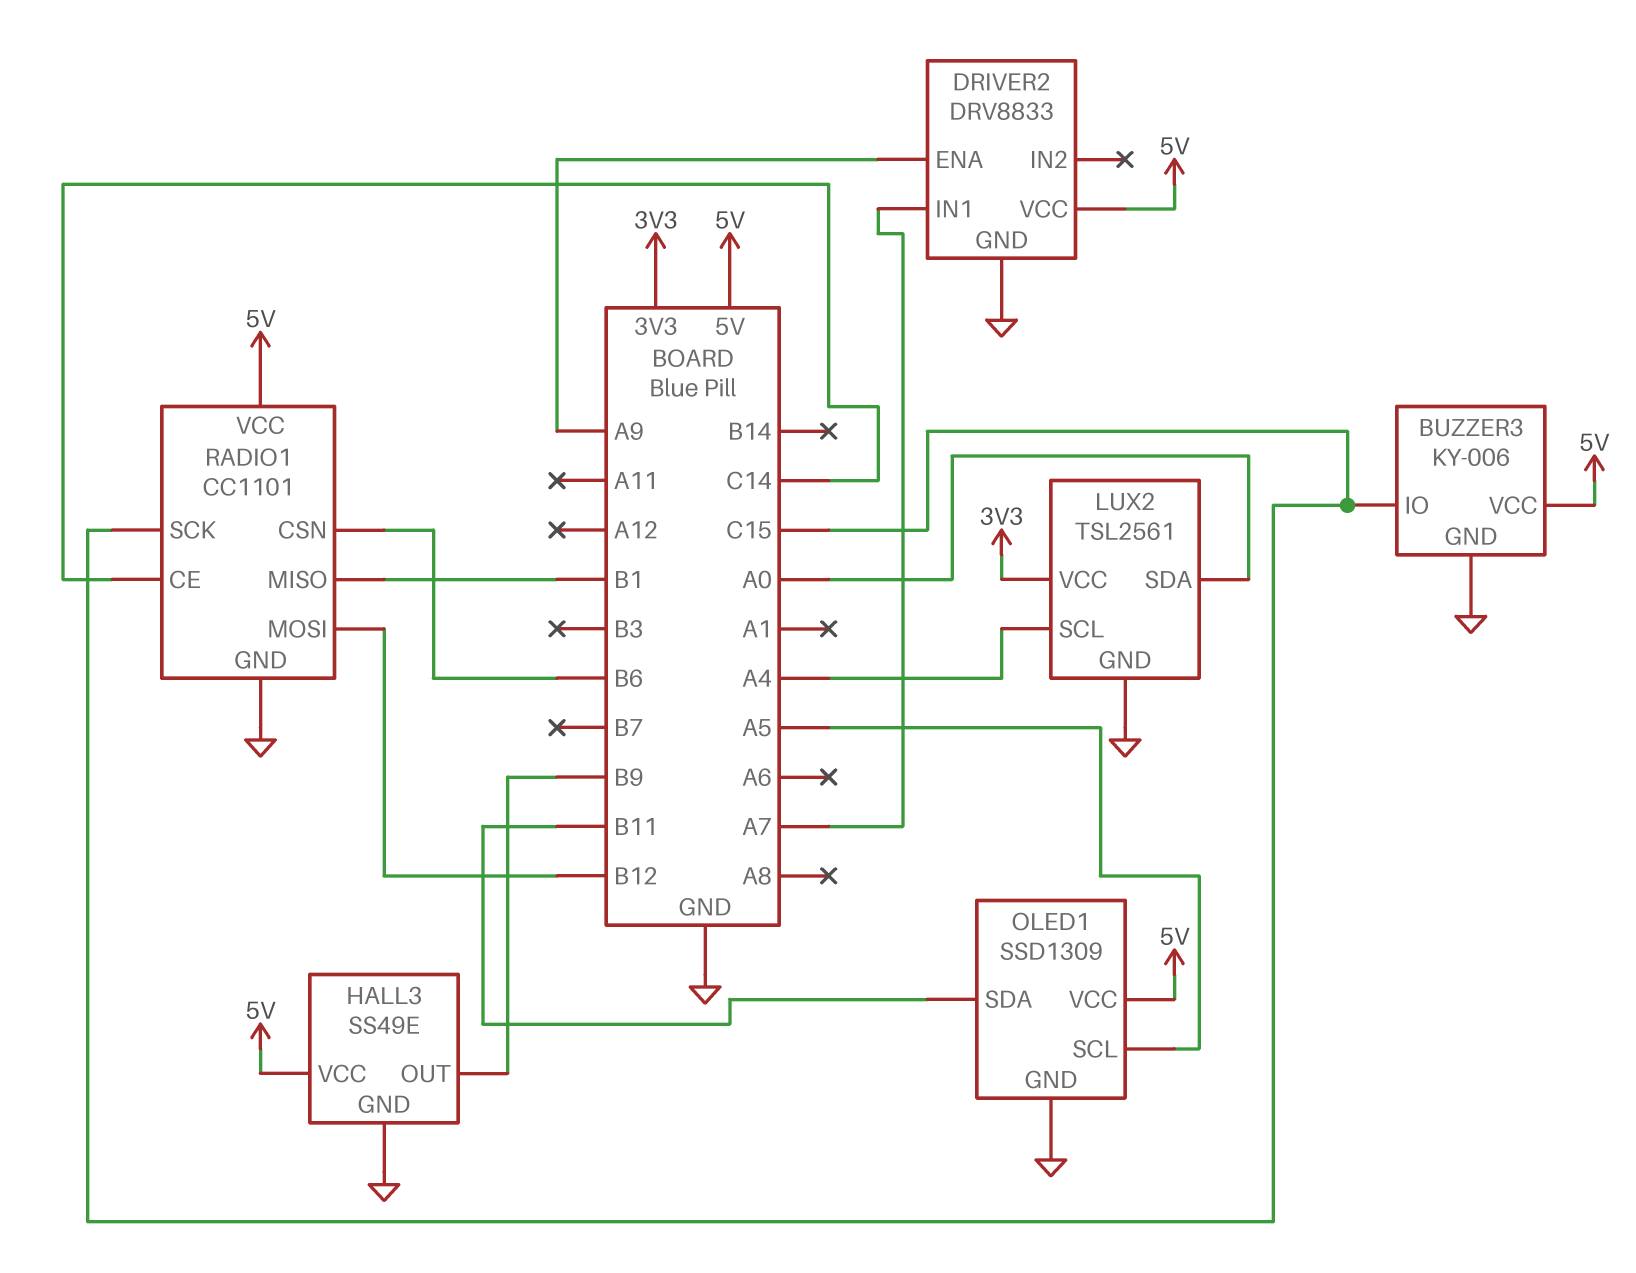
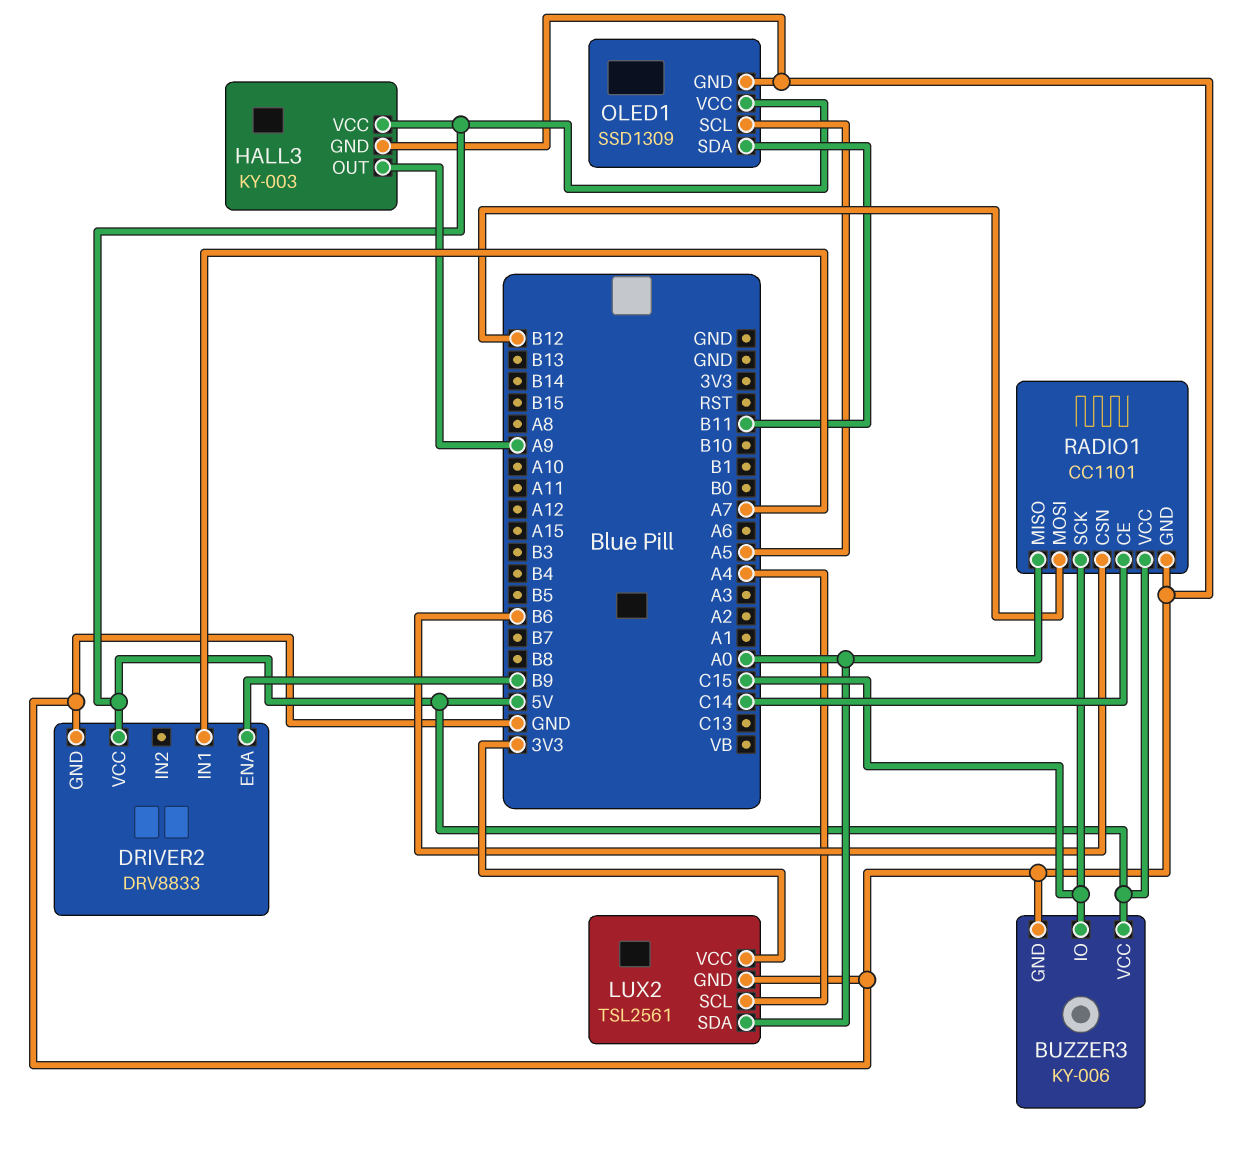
DRIVER2 pin ENA: A9 -> B9
HALL3: SS49E -> KY-003
HALL3 pin OUT: B9 -> A9
RADIO1 pin MISO: B1 -> A0

